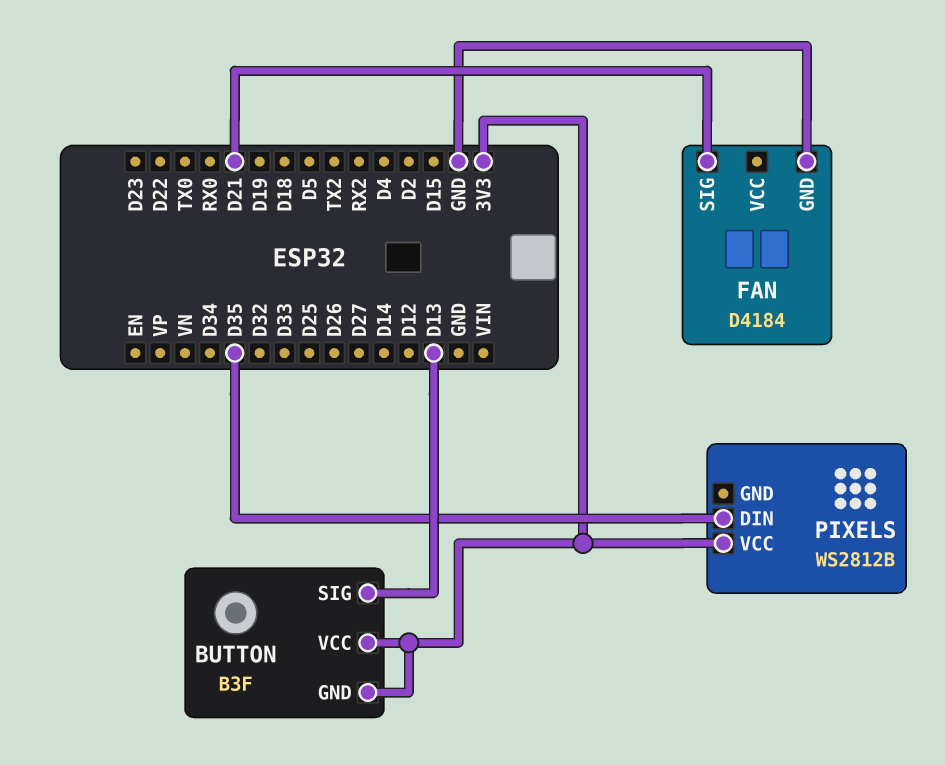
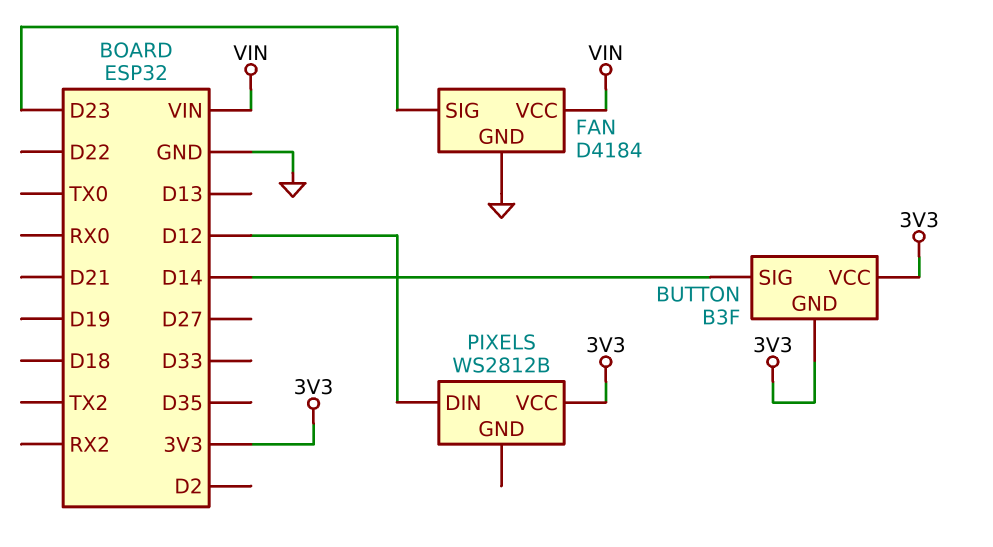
BUTTON pin SIG: D13 -> D14
FAN pin SIG: D21 -> D23
FAN pin VCC: none -> VIN
PIXELS pin DIN: D35 -> D12

